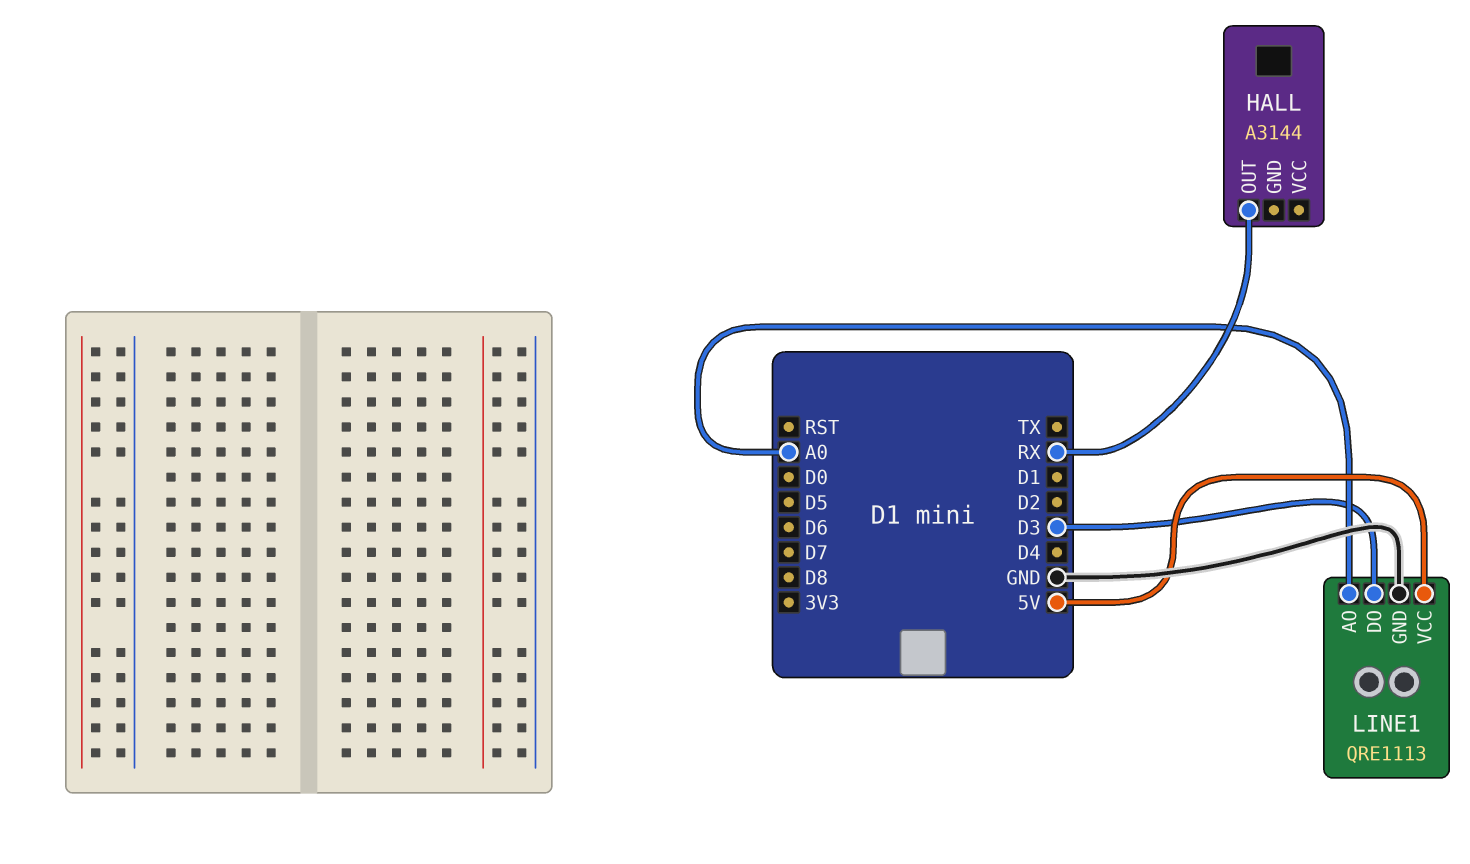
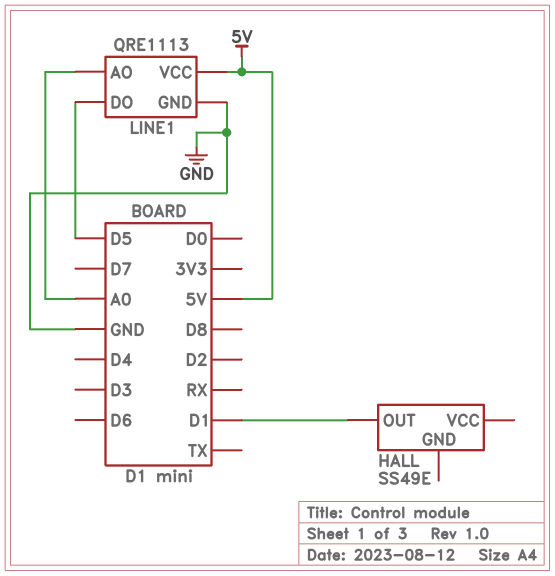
HALL: A3144 -> SS49E
HALL pin OUT: RX -> D1
LINE1 pin DO: D3 -> D5

